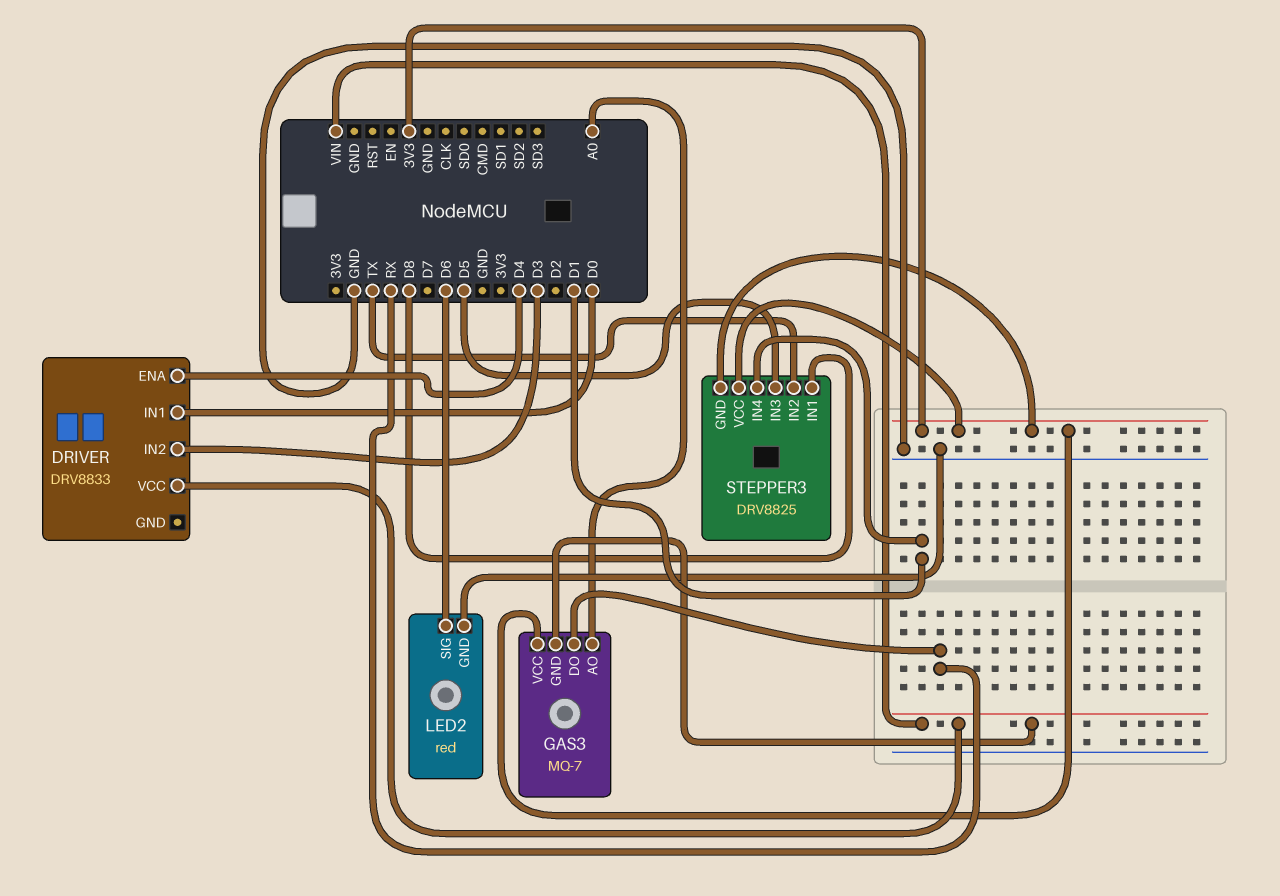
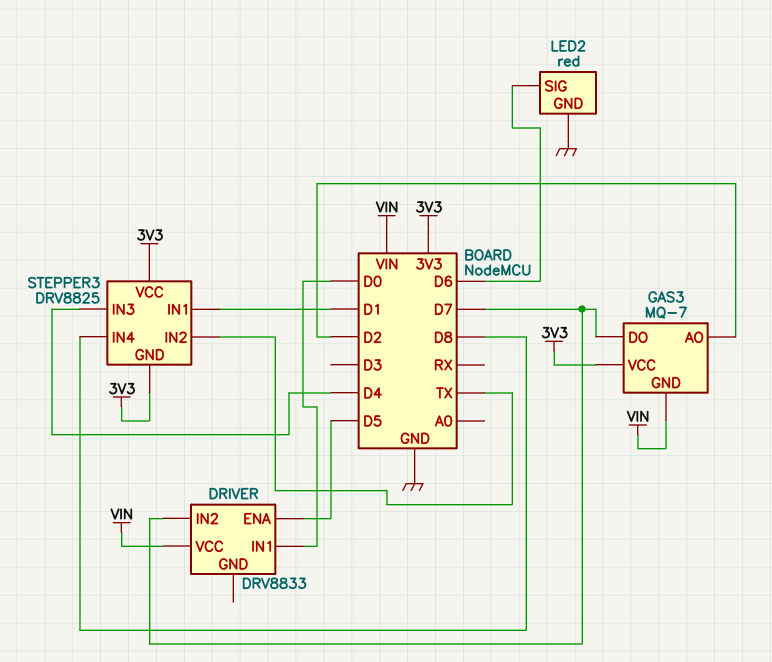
DRIVER pin ENA: D4 -> D5
DRIVER pin IN2: D3 -> D7
GAS3 pin AO: A0 -> D2
GAS3 pin DO: RX -> D7
STEPPER3 pin IN1: D8 -> D1
STEPPER3 pin IN3: D5 -> D4
STEPPER3 pin IN4: D1 -> D8

